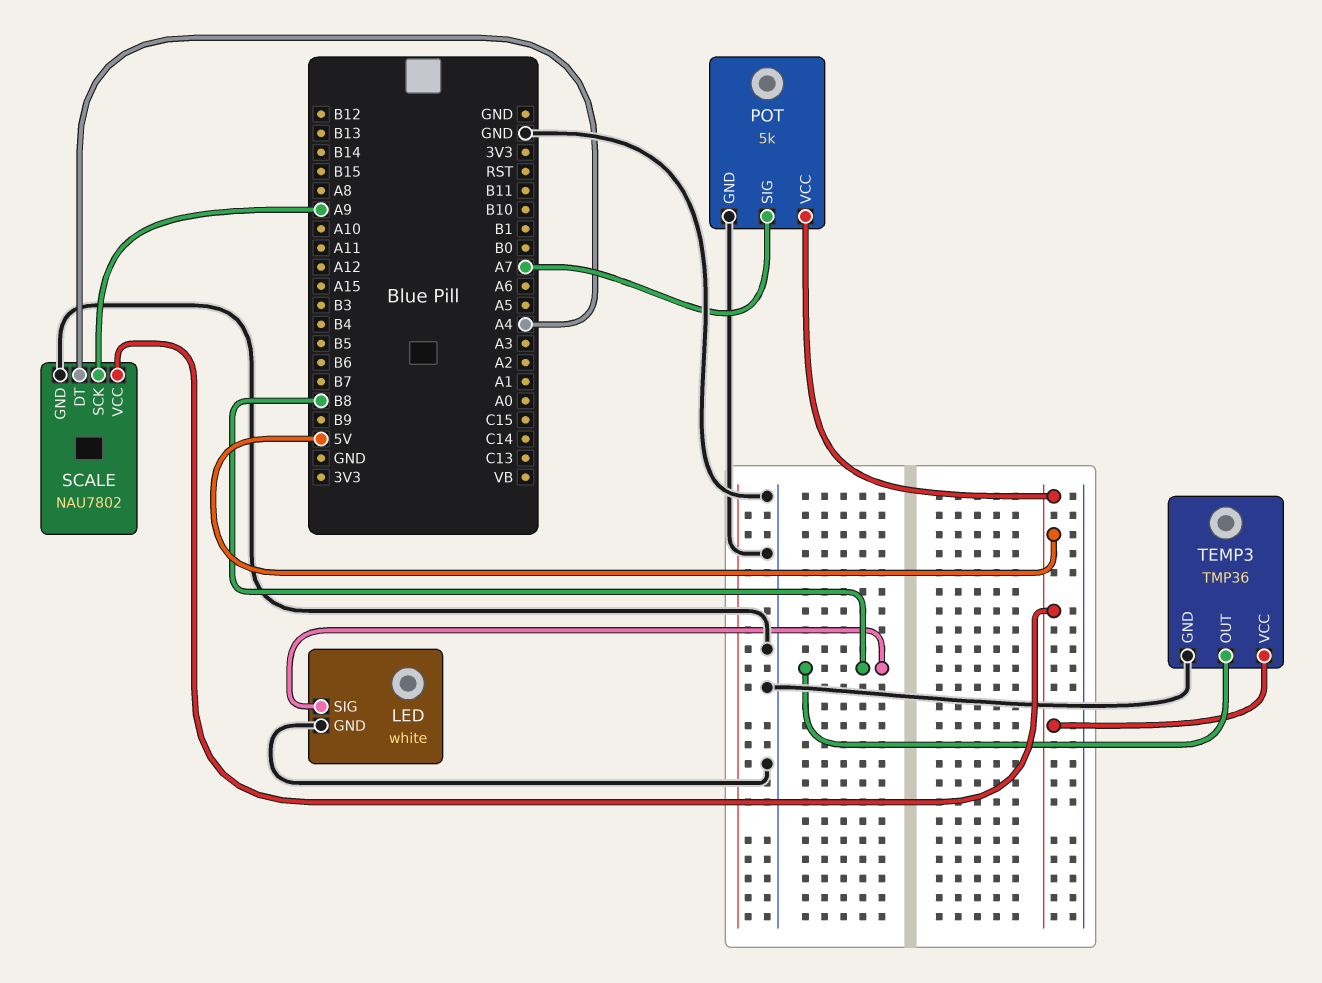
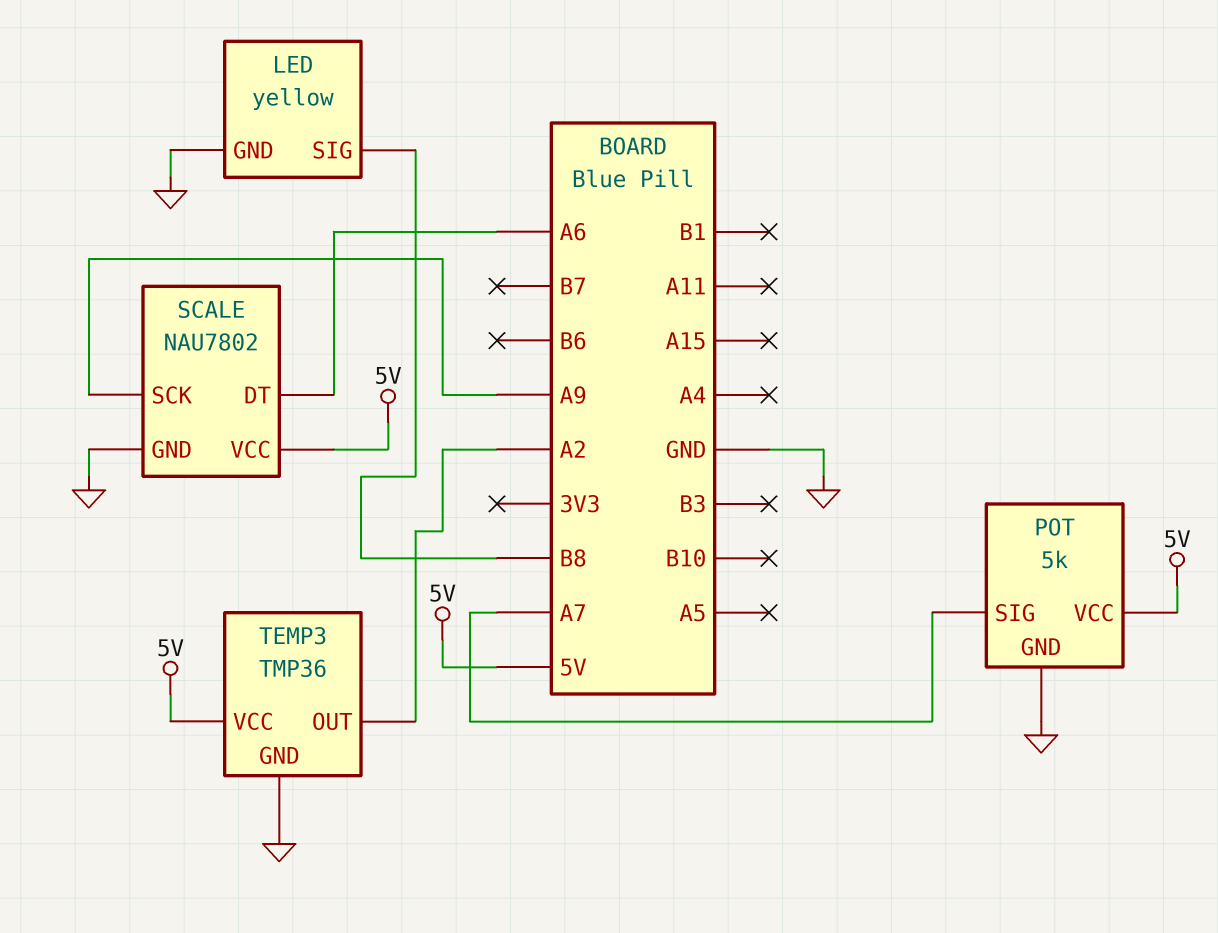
LED: white -> yellow
SCALE pin DT: A4 -> A6
TEMP3 pin OUT: B8 -> A2

